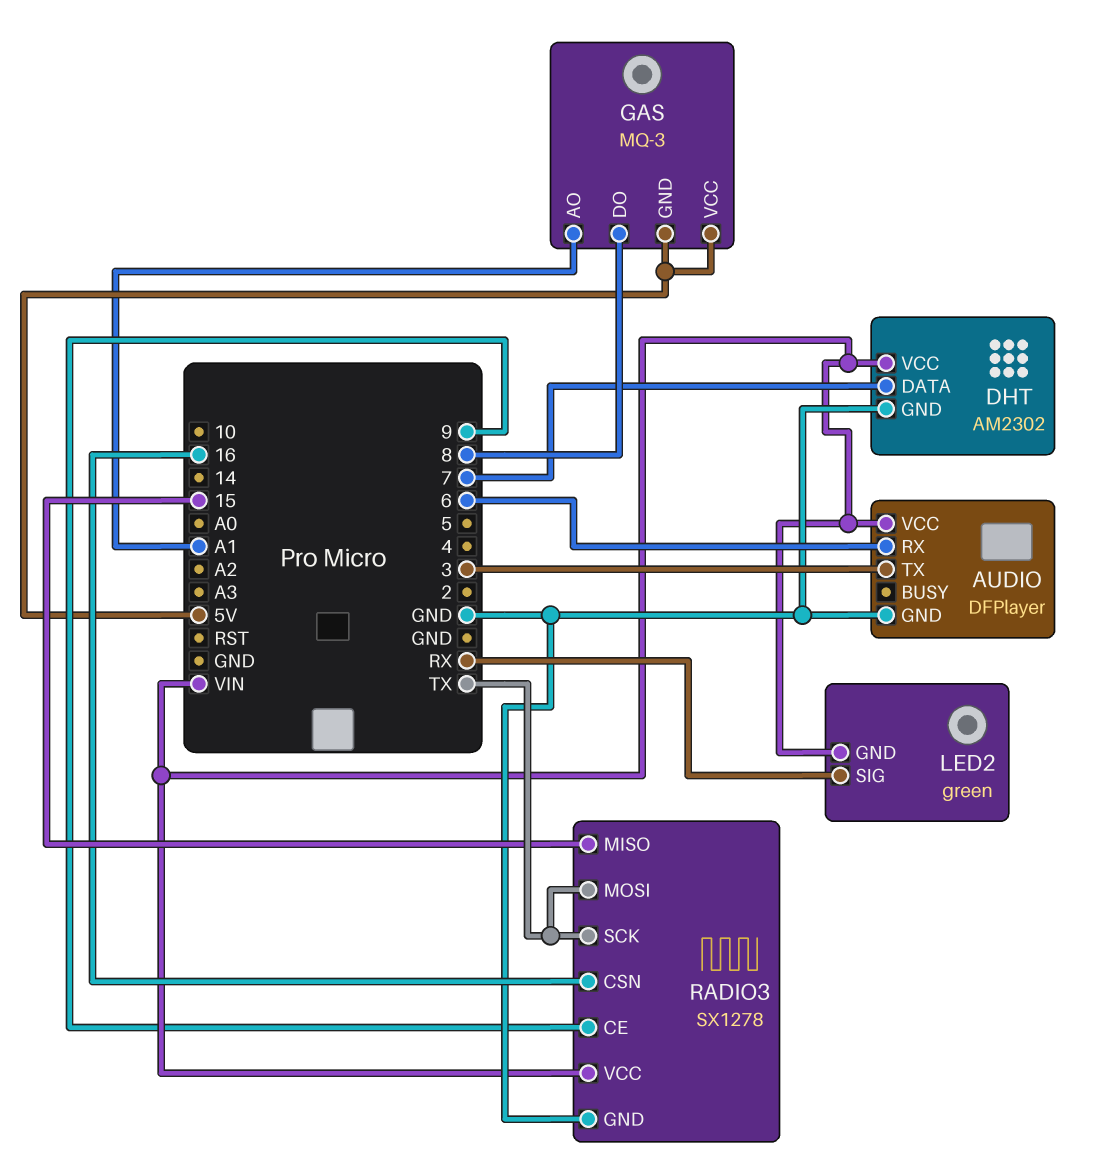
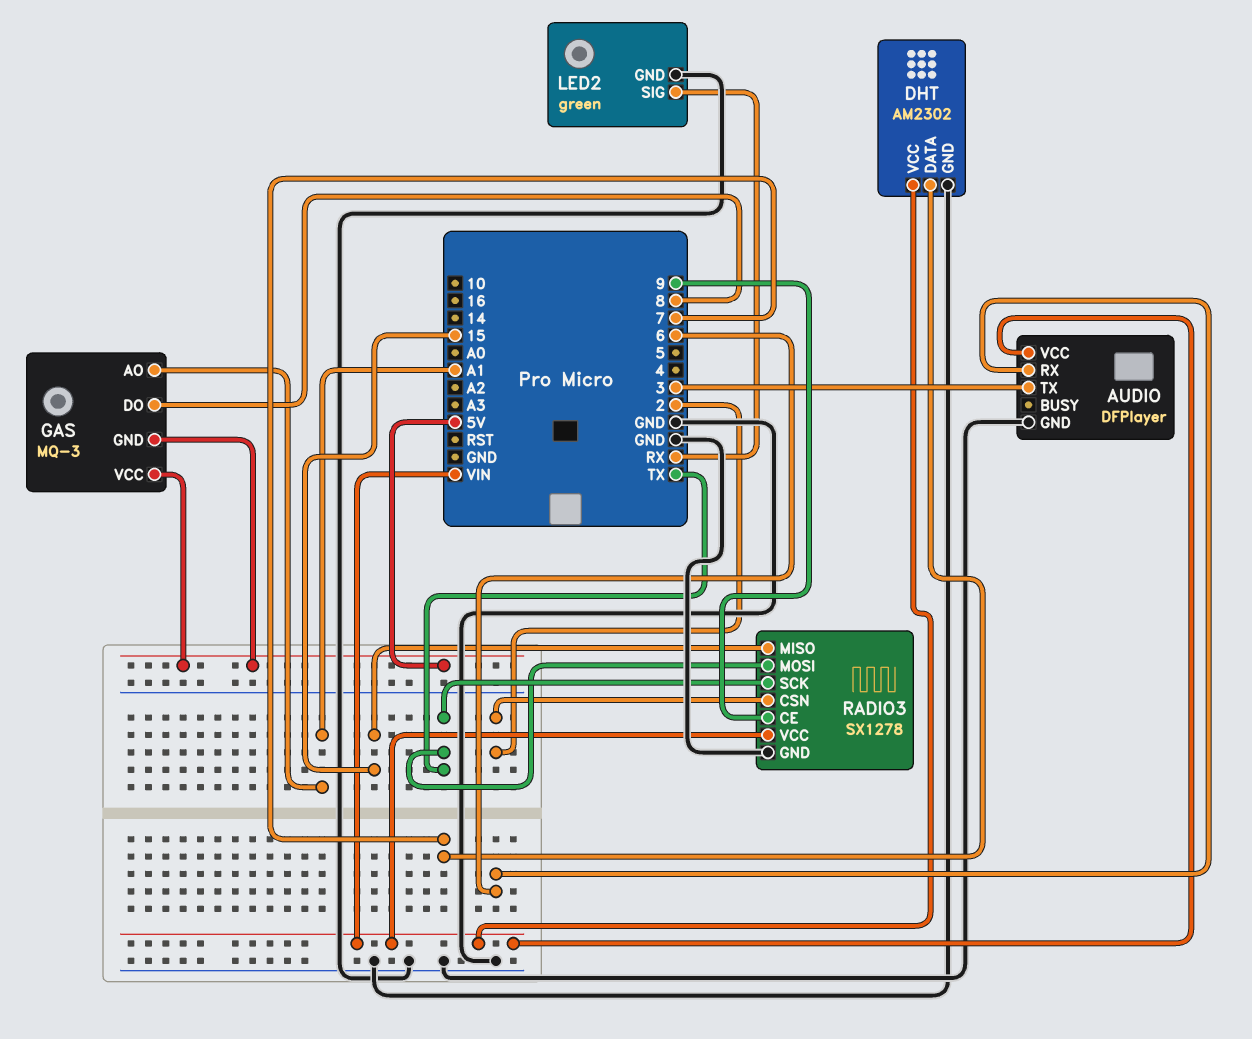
LED2 pin GND: VIN -> GND
RADIO3 pin CSN: 16 -> 2

